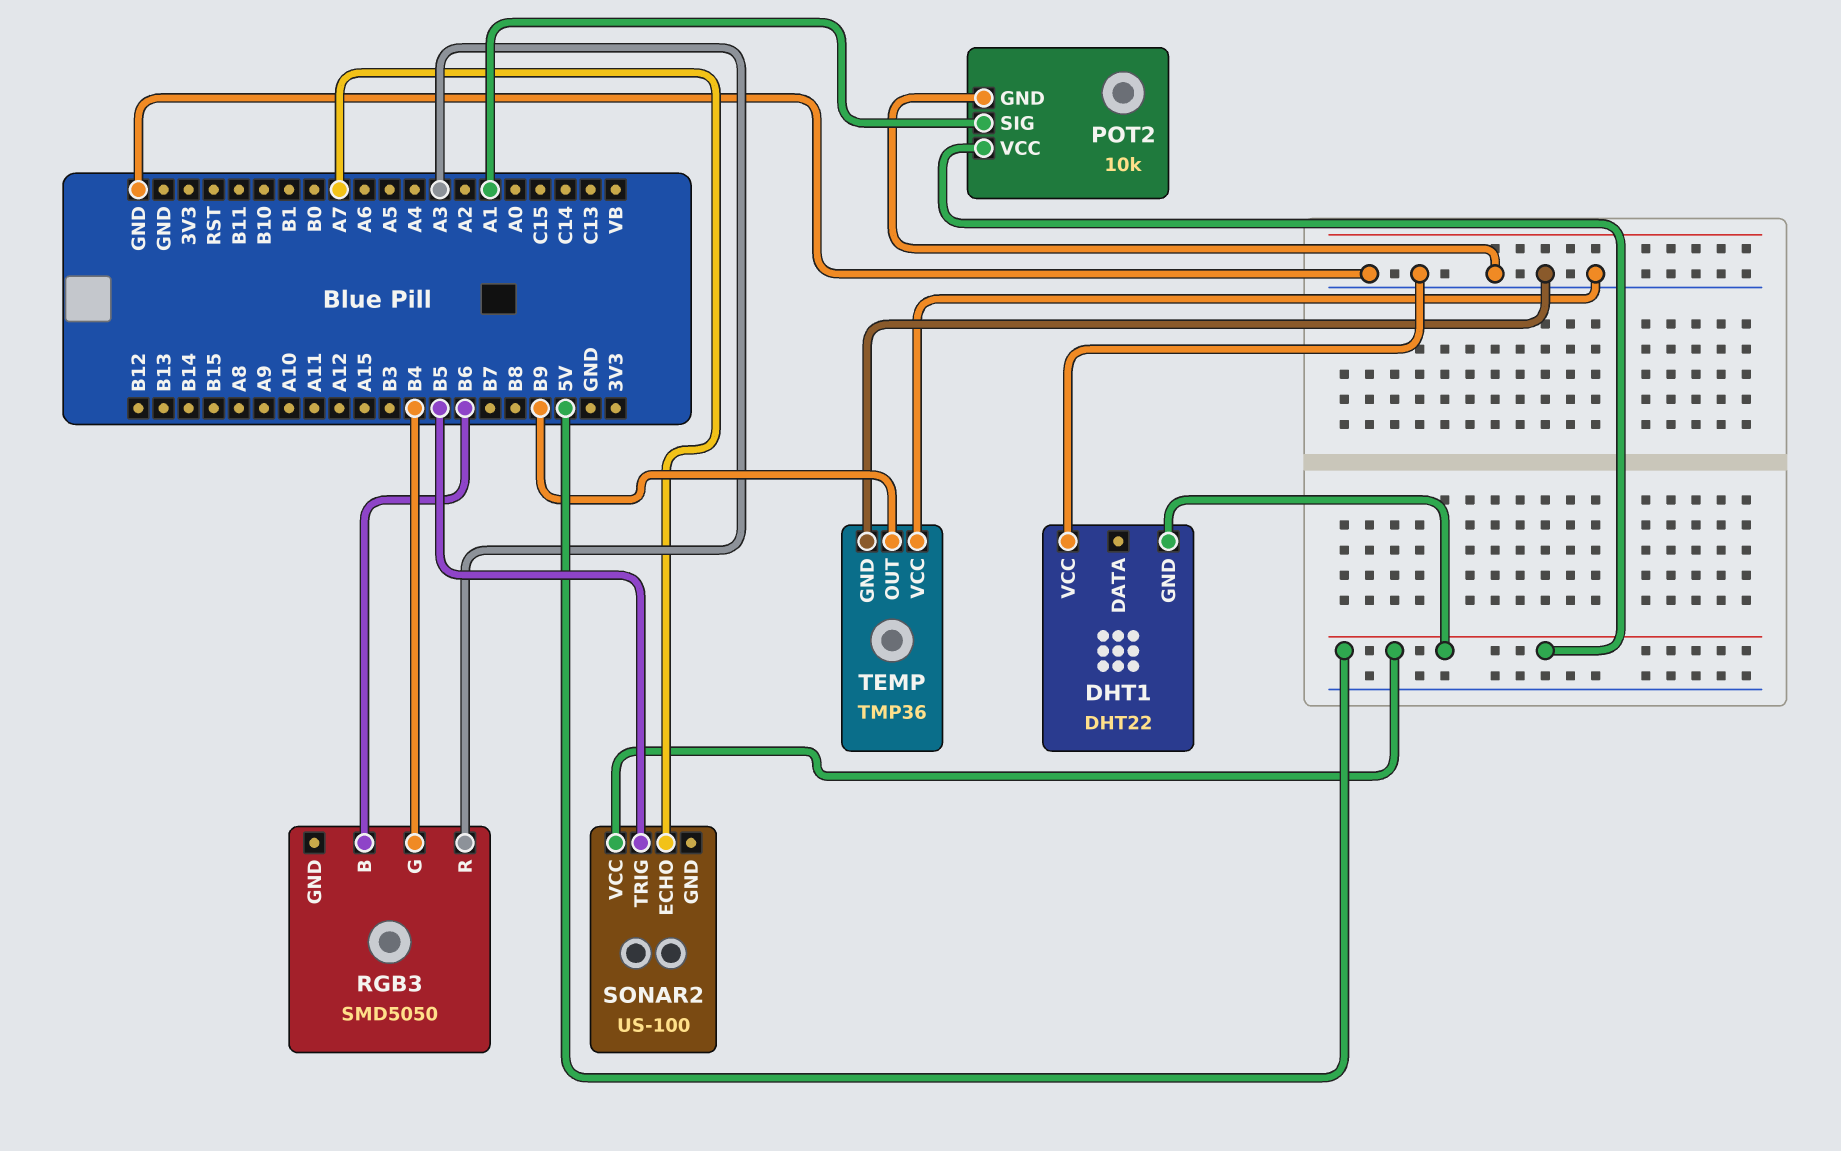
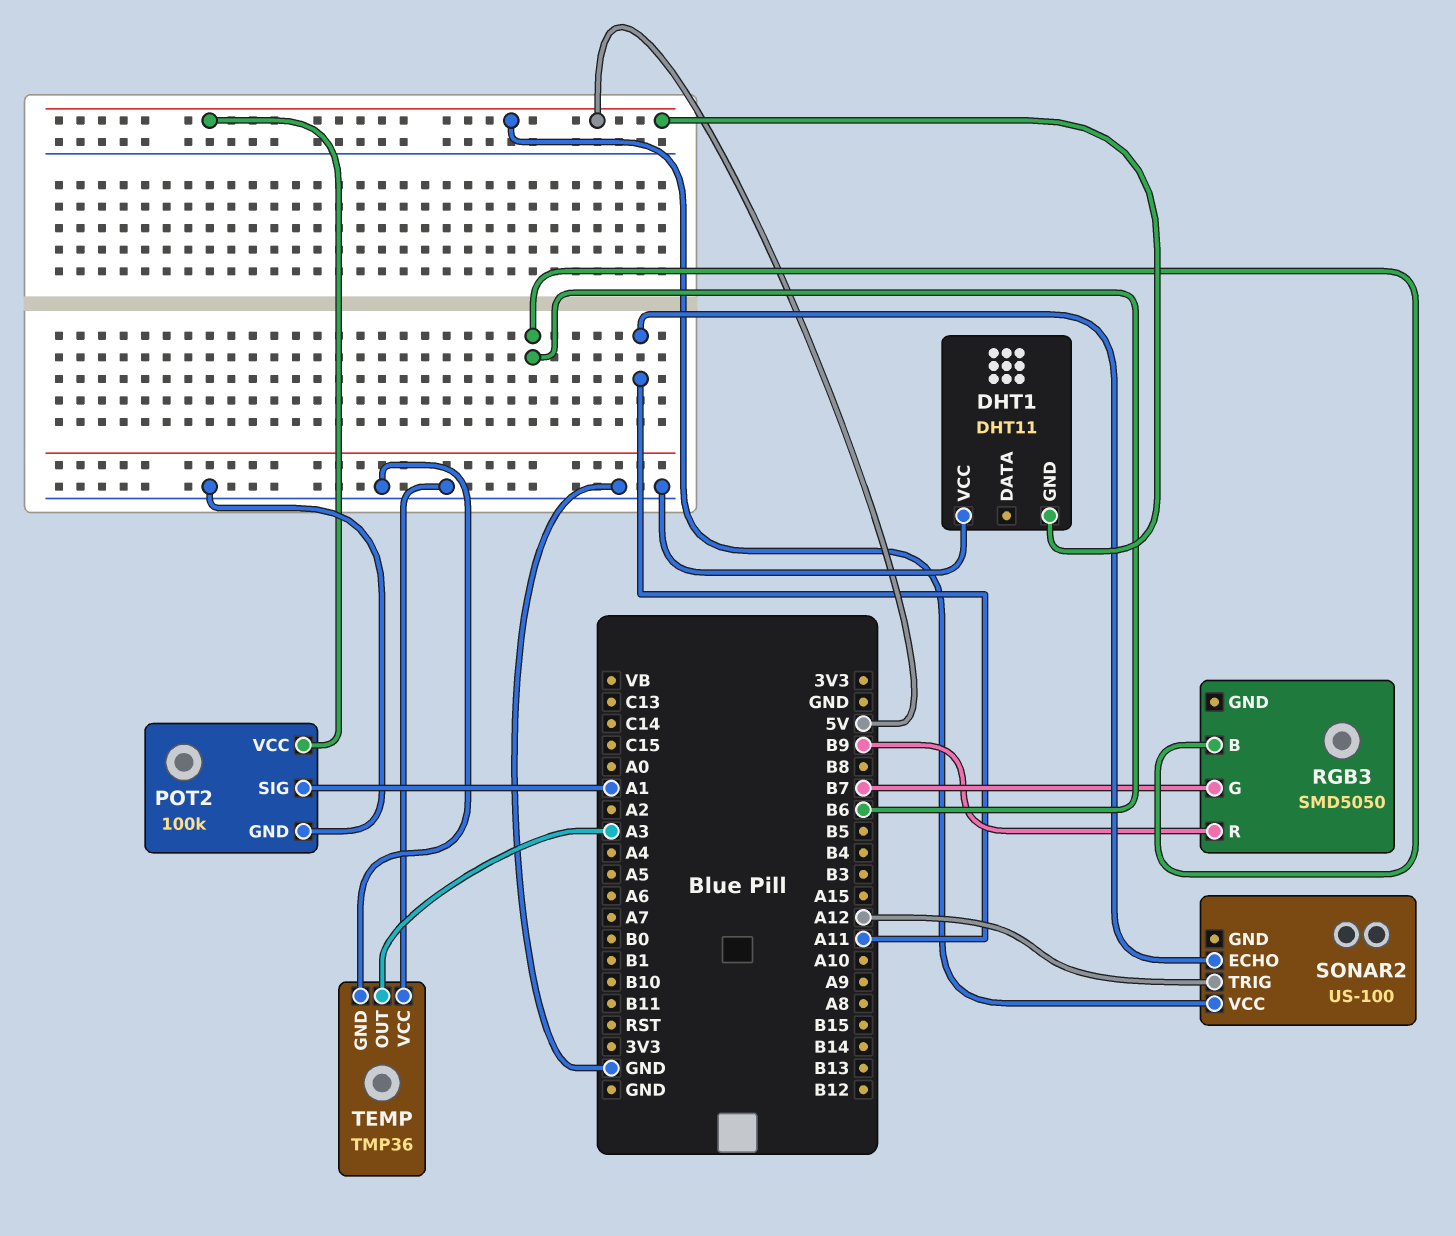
DHT1: DHT22 -> DHT11
POT2: 10k -> 100k
RGB3 pin G: B4 -> B7
RGB3 pin R: A3 -> B9
SONAR2 pin ECHO: A7 -> A11
SONAR2 pin TRIG: B5 -> A12
TEMP pin OUT: B9 -> A3

